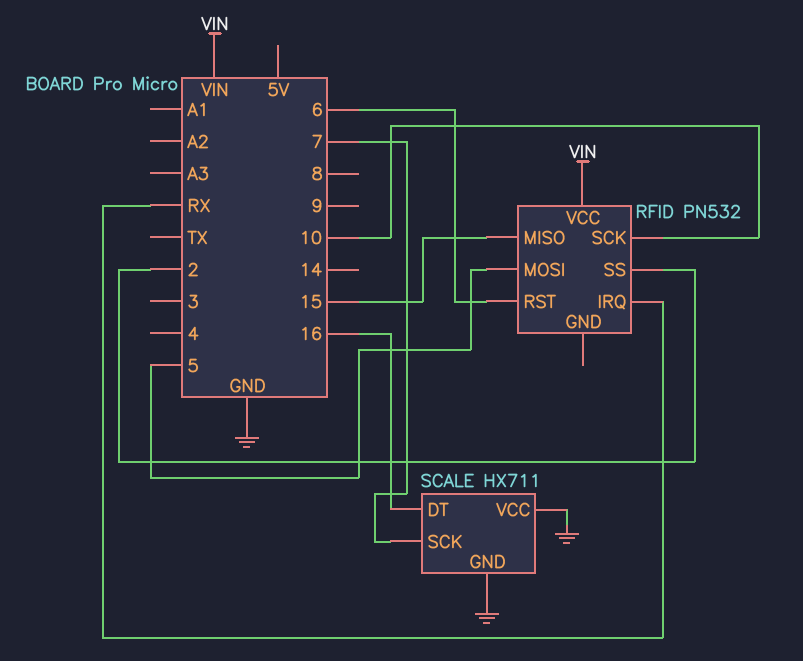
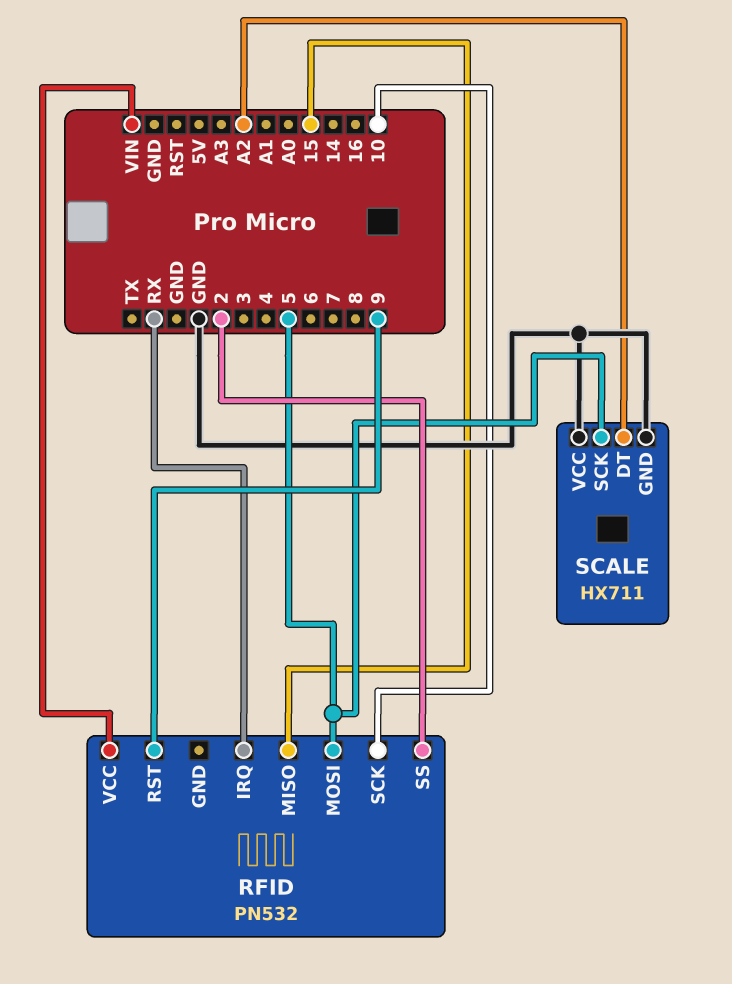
RFID pin RST: 6 -> 9
SCALE pin DT: 16 -> A2
SCALE pin SCK: 7 -> 5

